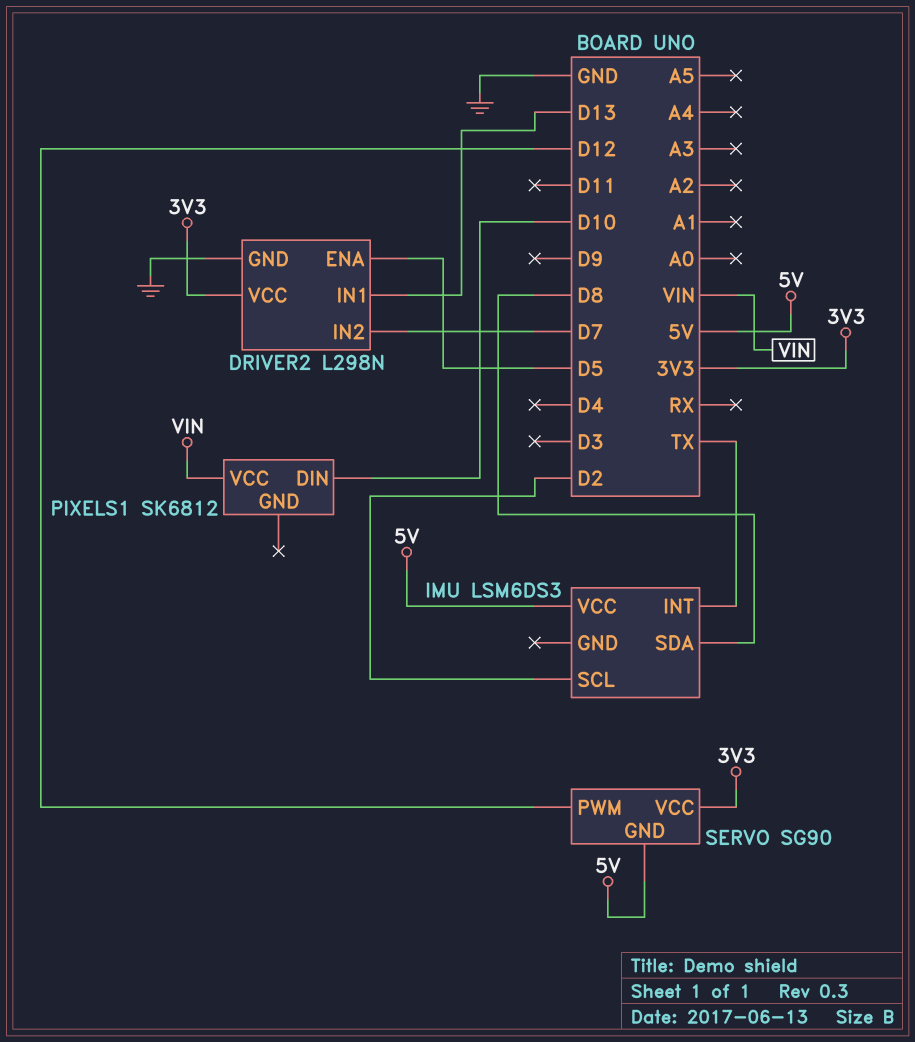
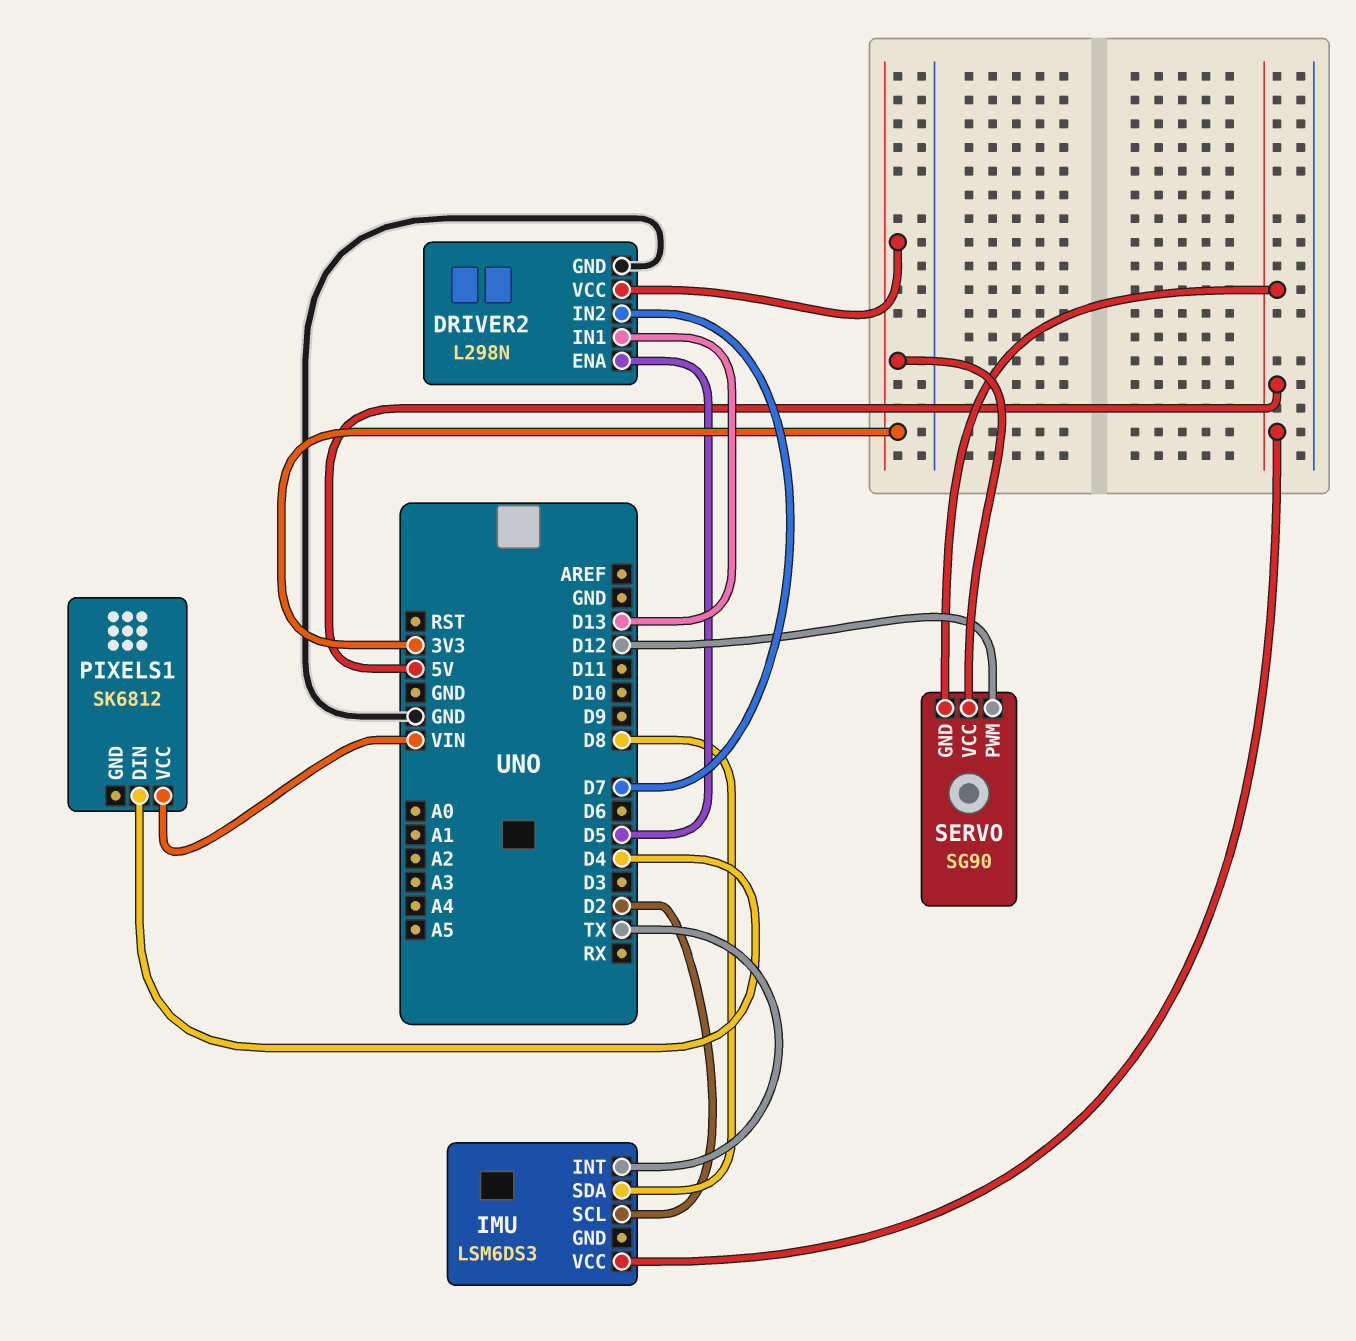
PIXELS1 pin DIN: D10 -> D4

